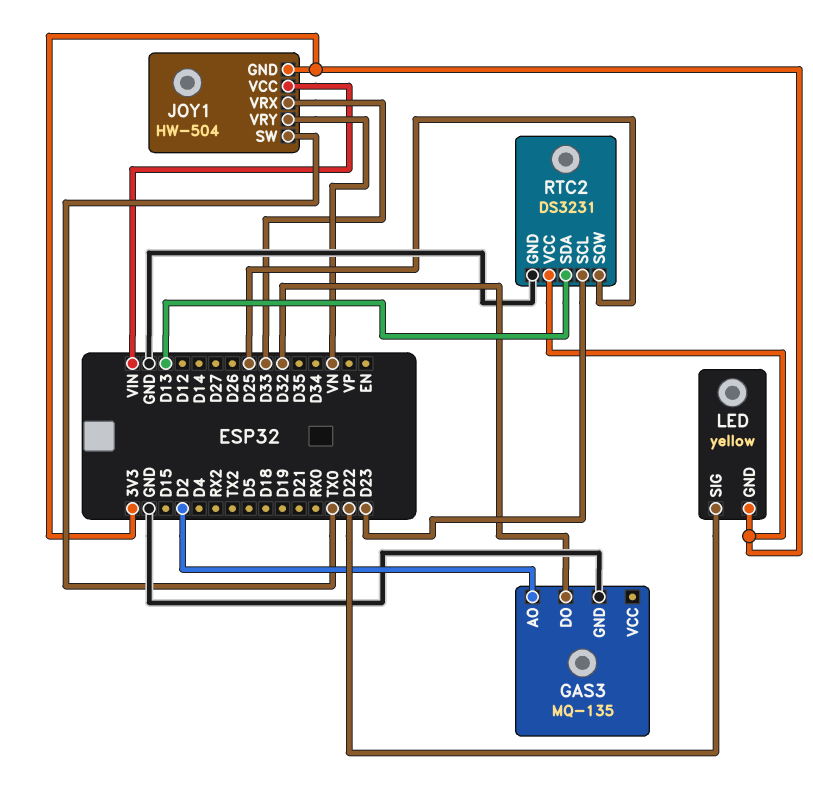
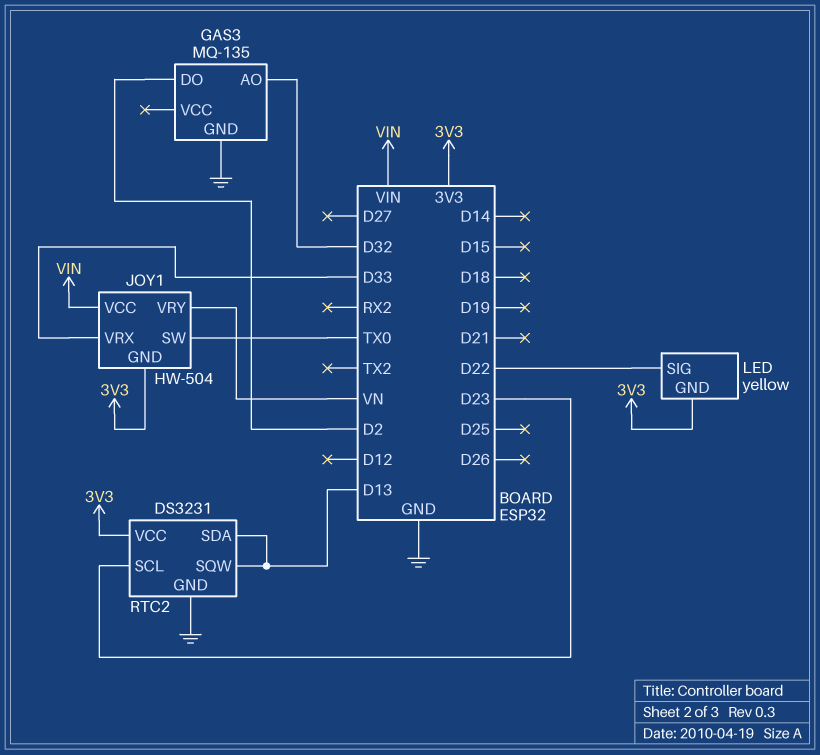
GAS3 pin AO: D2 -> D32
GAS3 pin DO: D32 -> D2
RTC2 pin SQW: D25 -> D13

